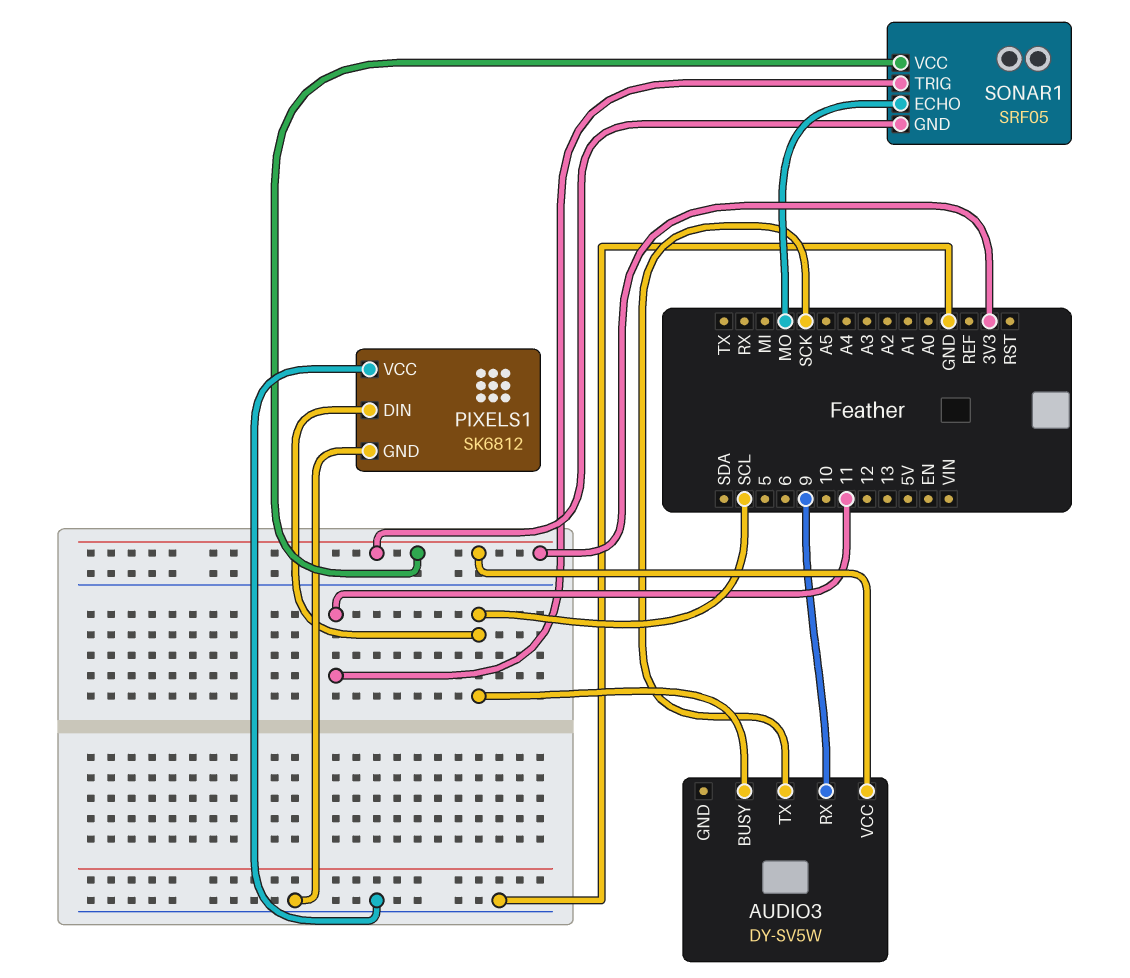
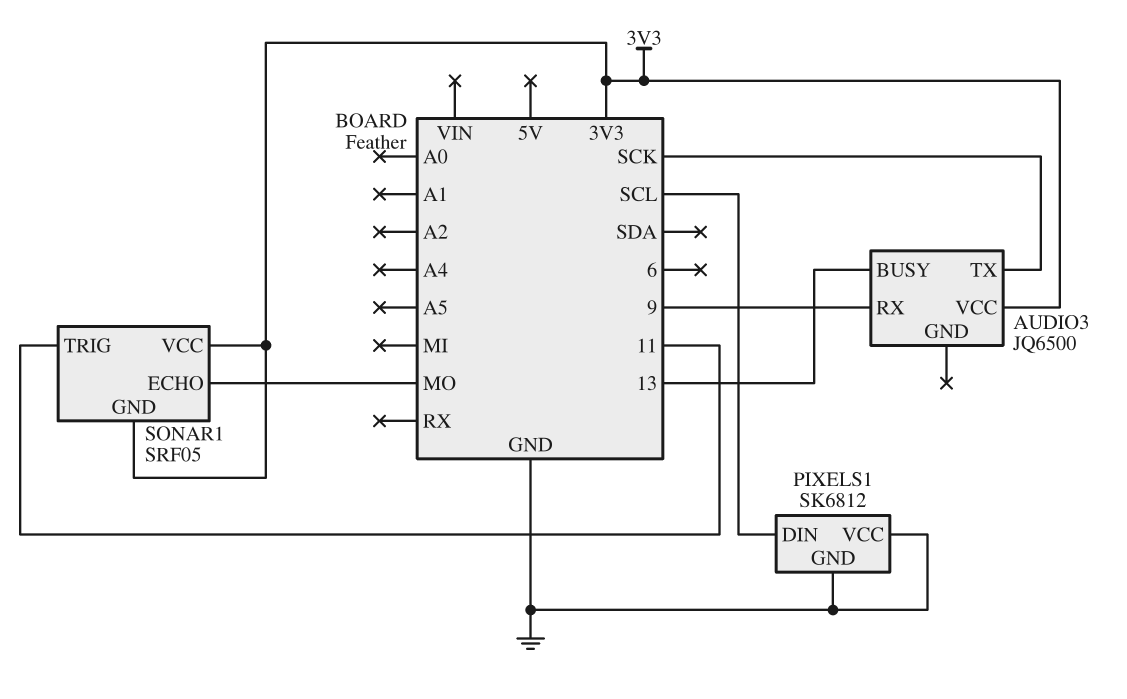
AUDIO3: DY-SV5W -> JQ6500
AUDIO3 pin BUSY: SCL -> 13

